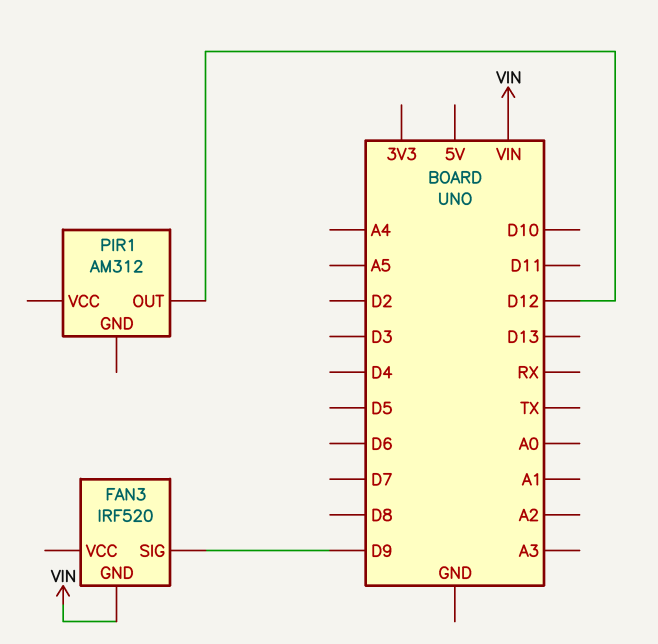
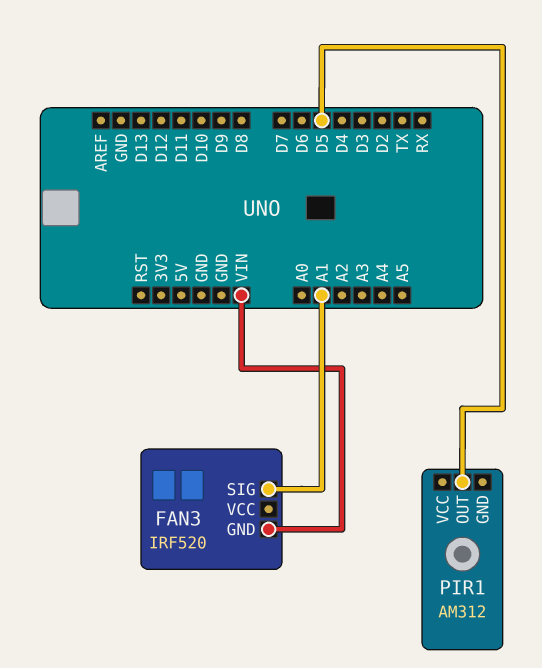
FAN3 pin SIG: D9 -> A1
PIR1 pin OUT: D12 -> D5

